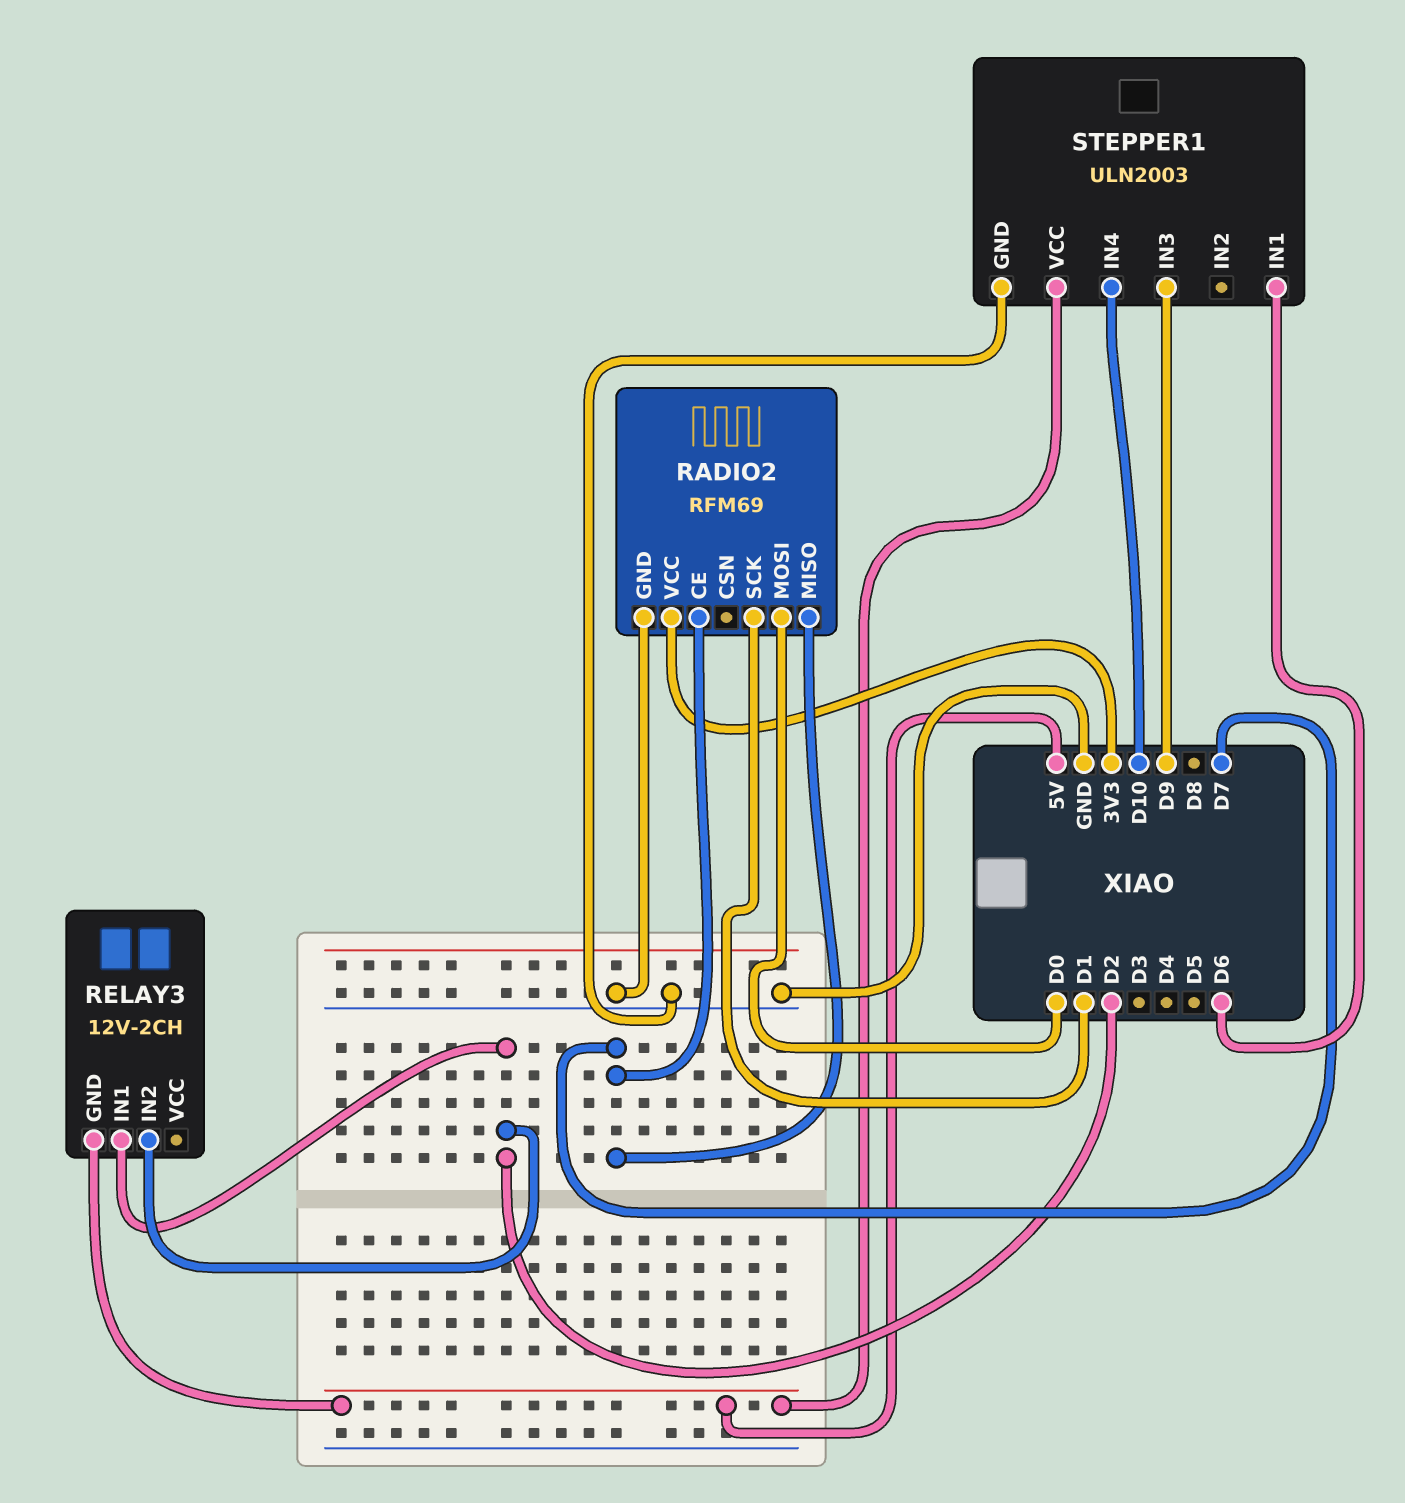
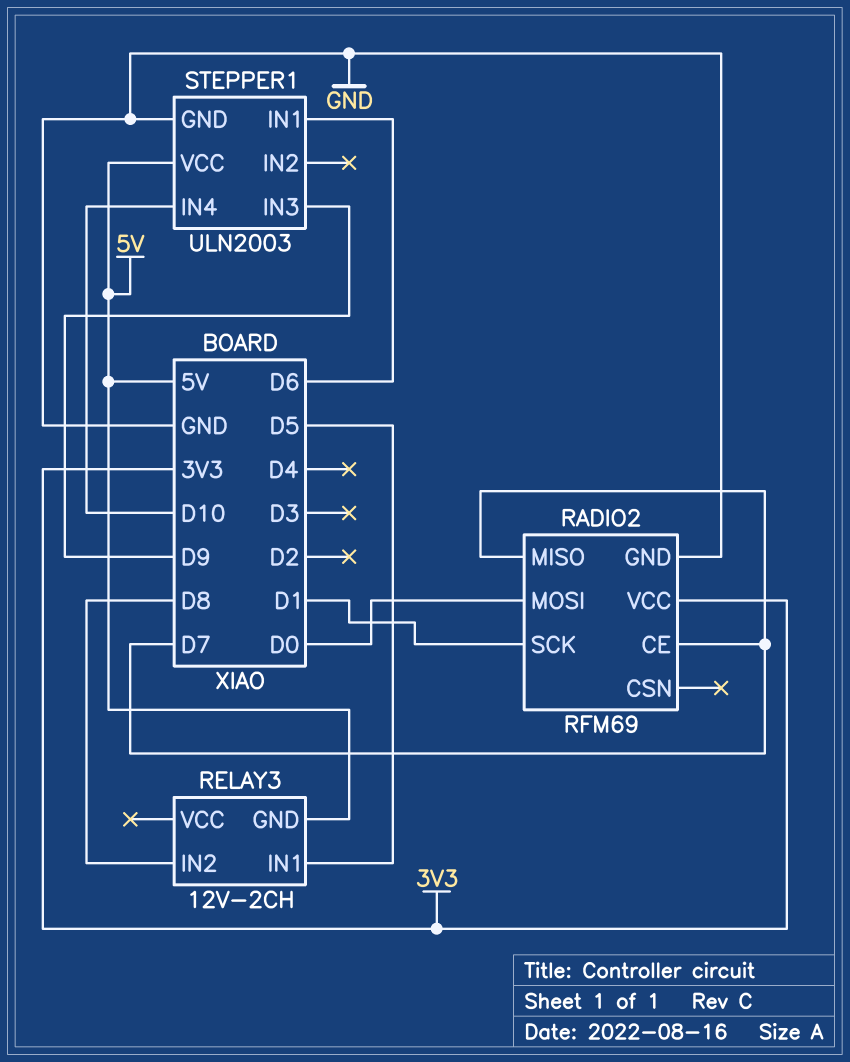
RELAY3 pin IN1: D2 -> D5
RELAY3 pin IN2: D2 -> D8

